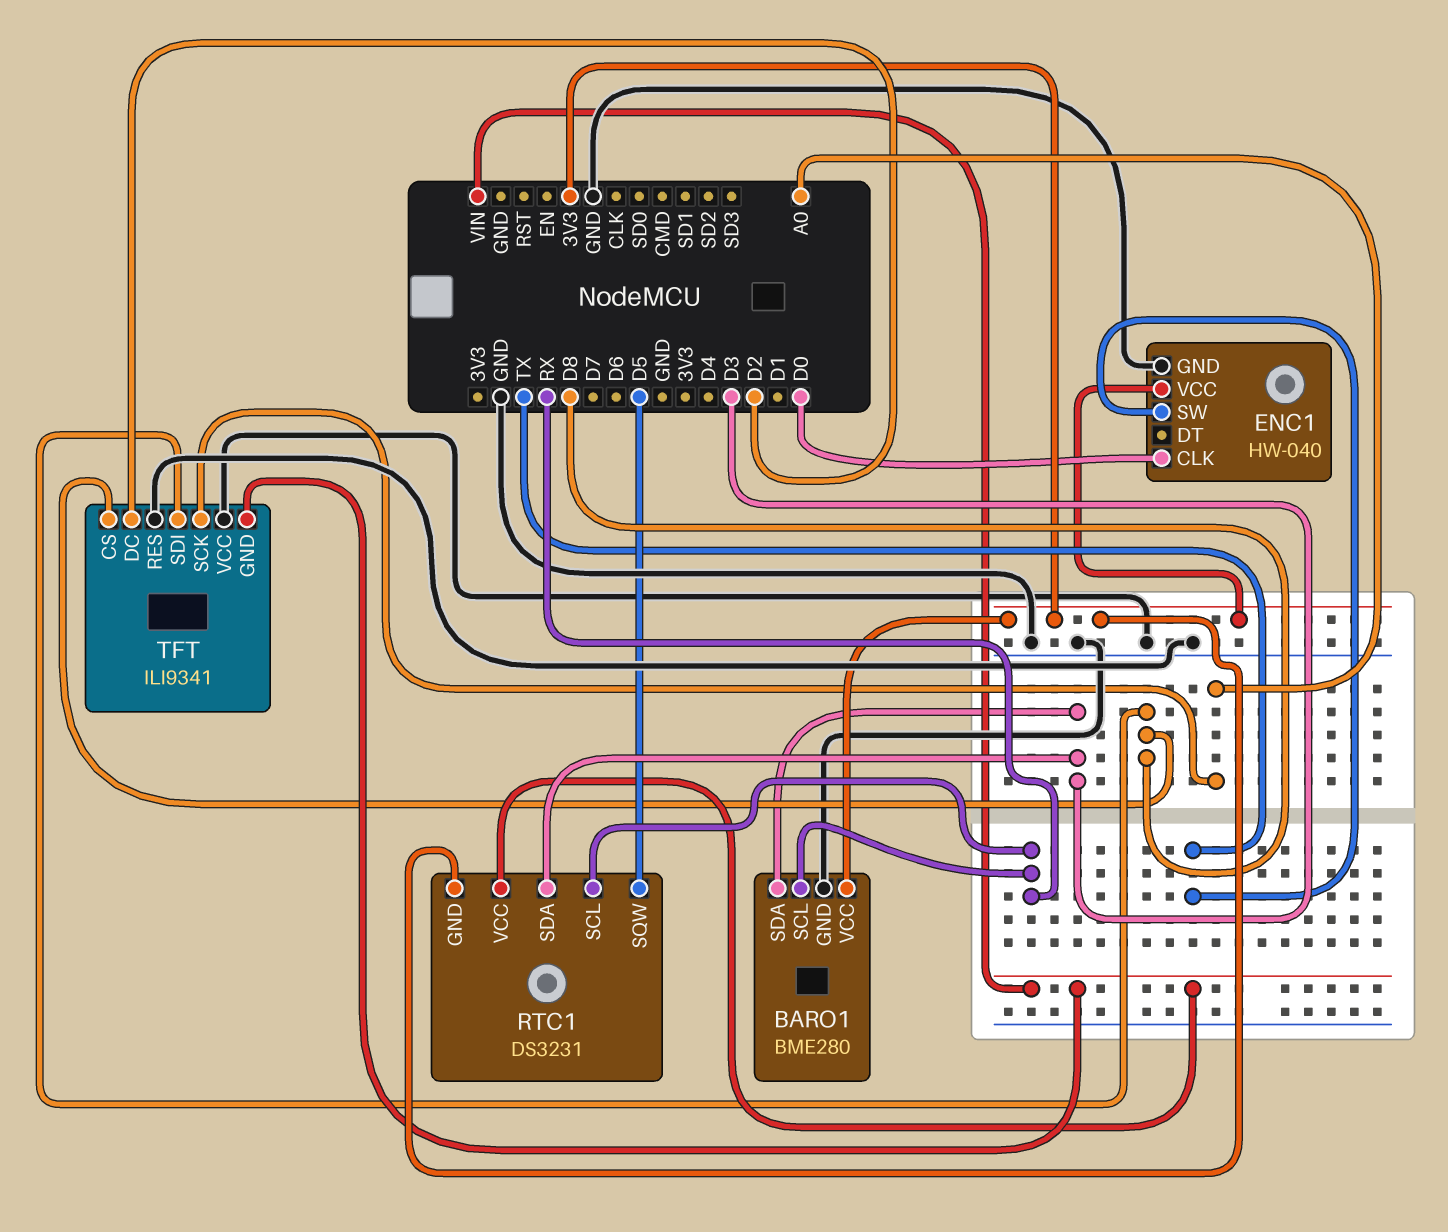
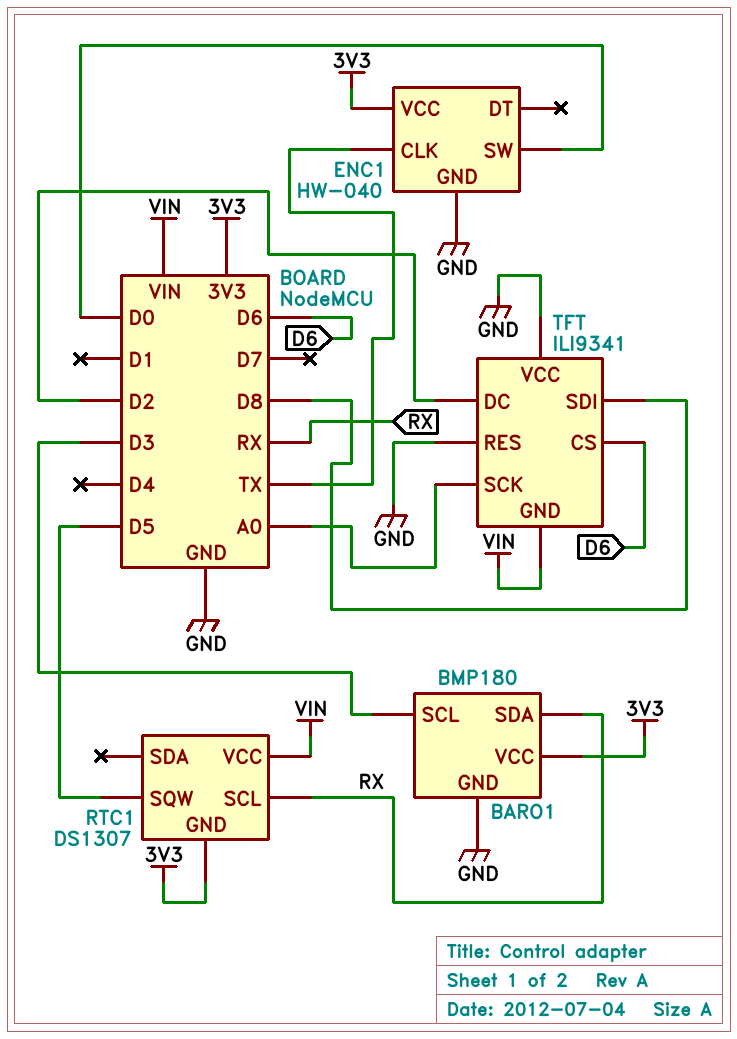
BARO1: BME280 -> BMP180
BARO1 pin SCL: RX -> D3
BARO1 pin SDA: D3 -> RX
ENC1 pin CLK: D0 -> TX
ENC1 pin SW: TX -> D0
RTC1: DS3231 -> DS1307
RTC1 pin SDA: D3 -> none
TFT pin CS: D8 -> D6

